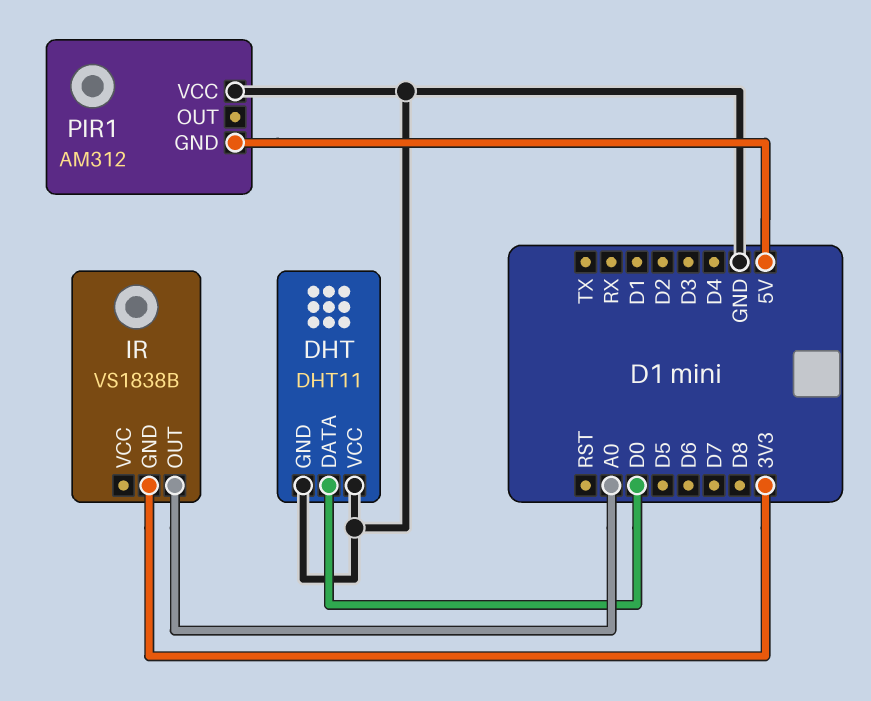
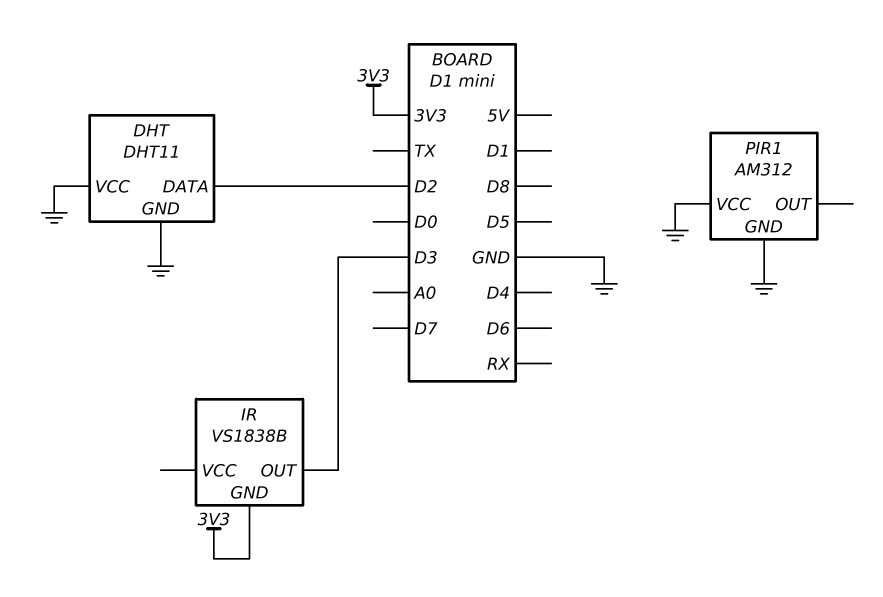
DHT pin DATA: D0 -> D2
IR pin OUT: A0 -> D3
PIR1 pin GND: 5V -> GND

